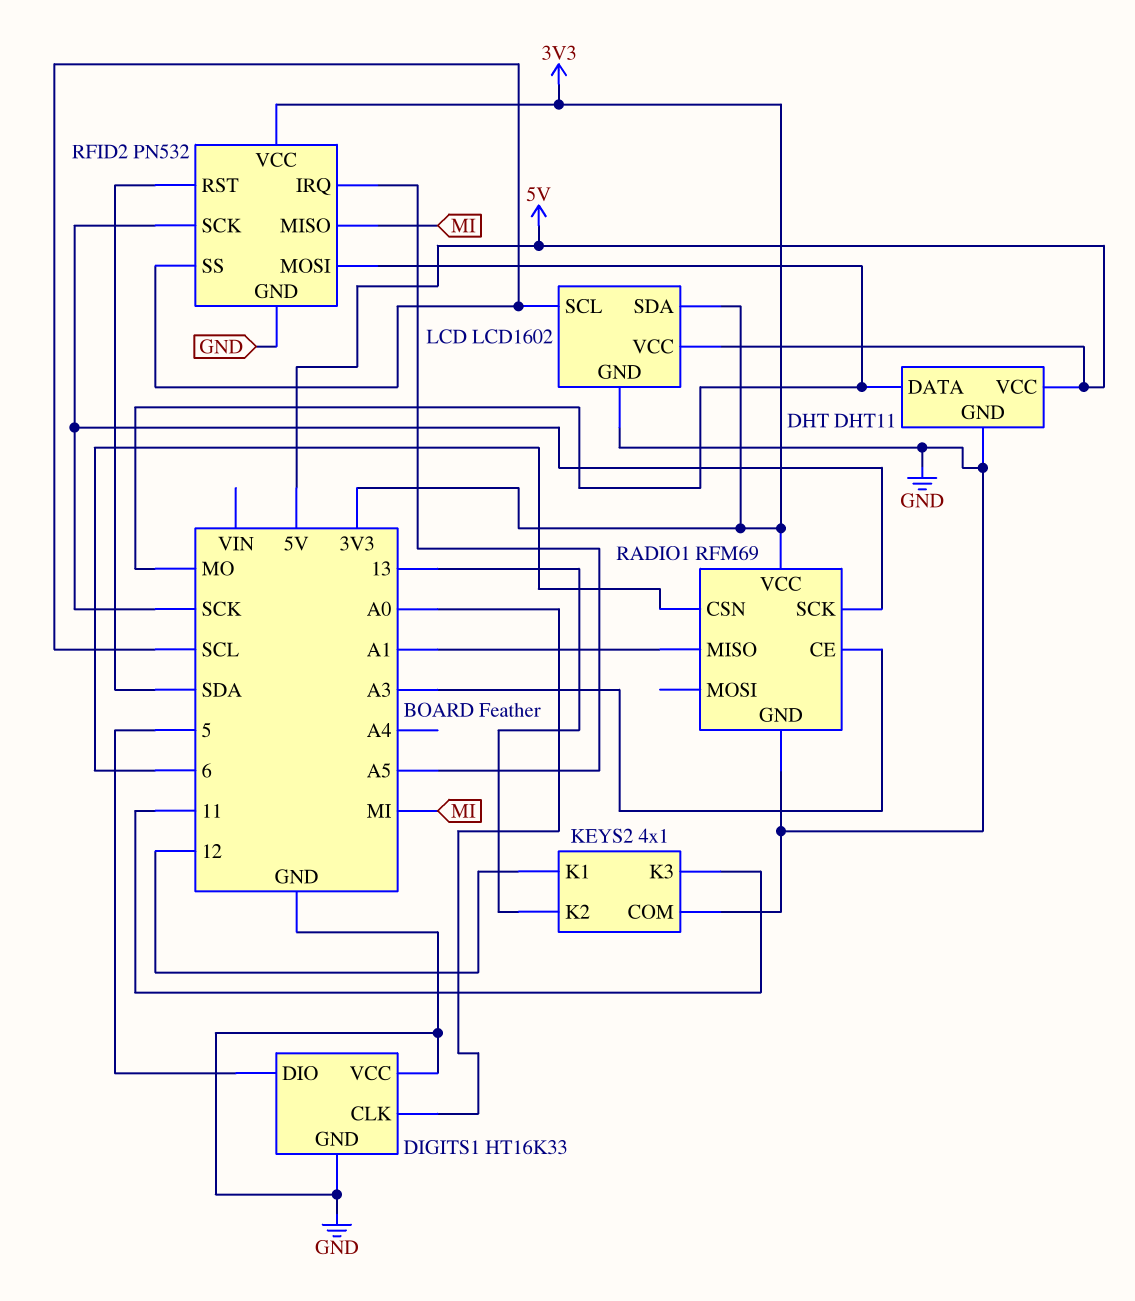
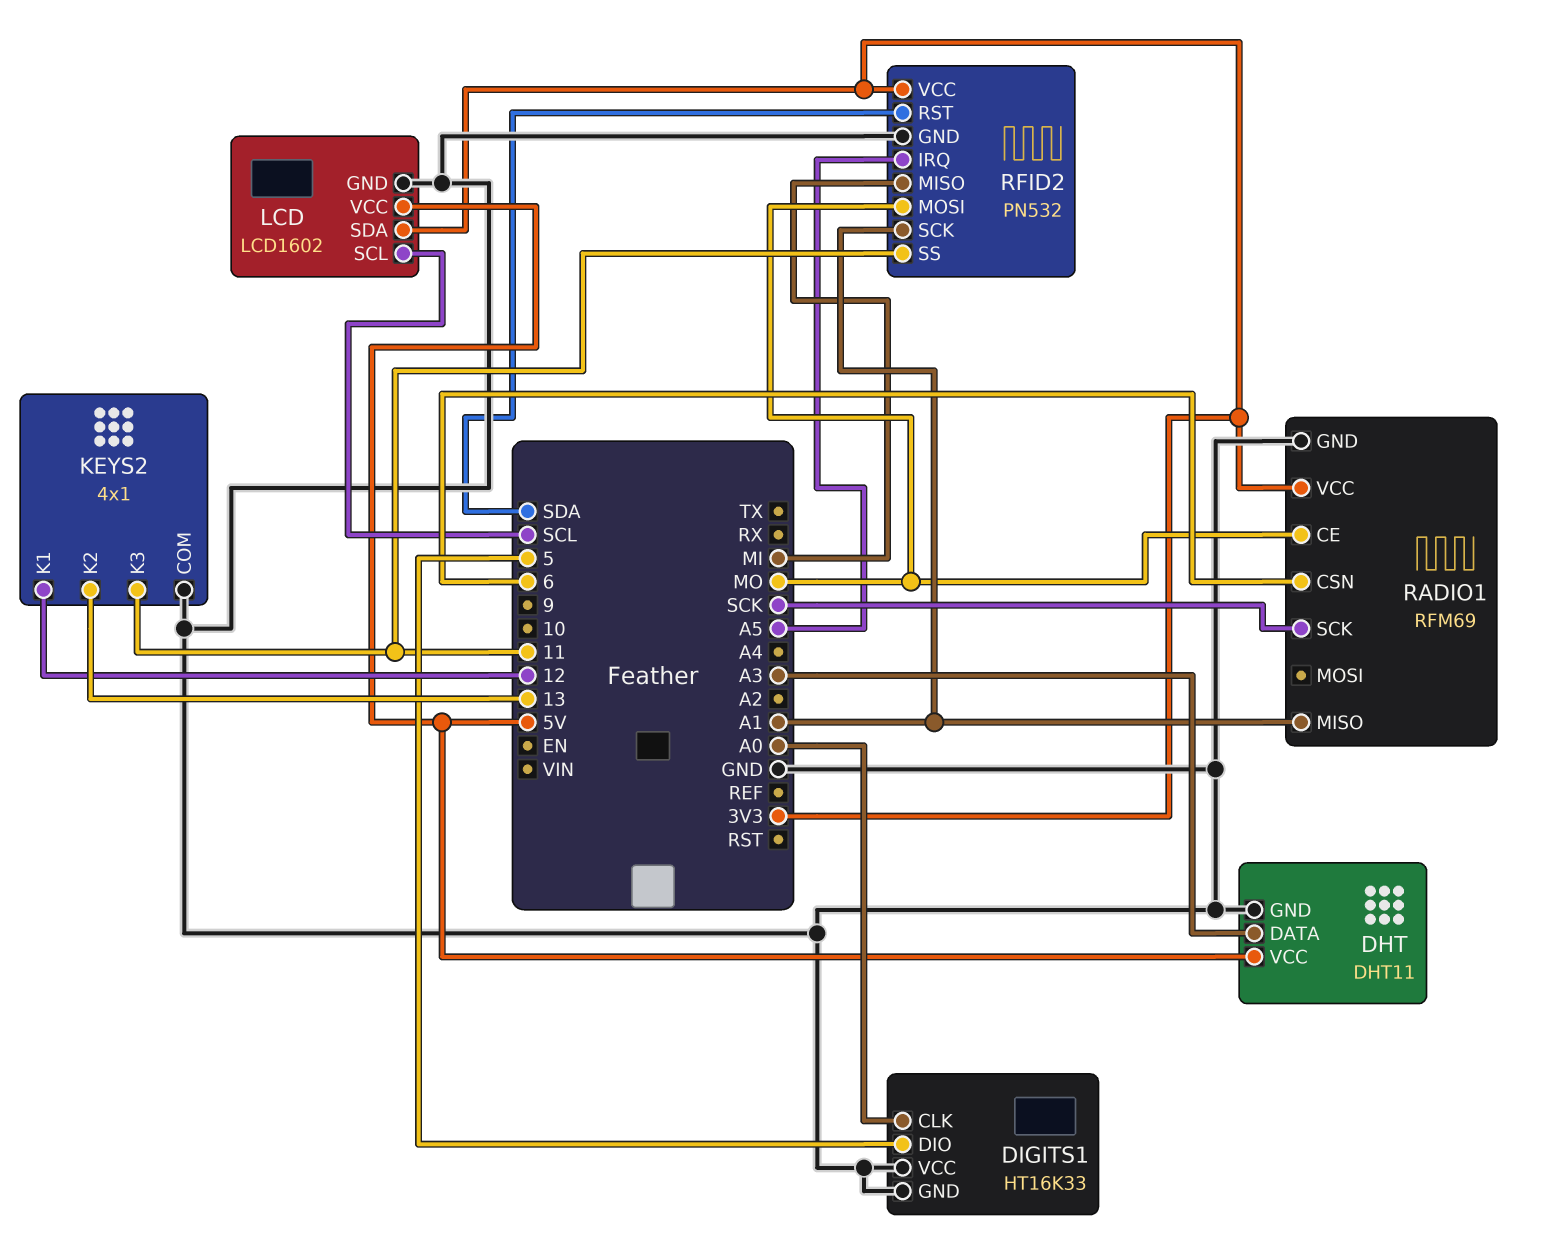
DHT pin DATA: MO -> A3
RADIO1 pin CE: A3 -> MO
RFID2 pin SCK: SCK -> A1
RFID2 pin SS: SCL -> 11

